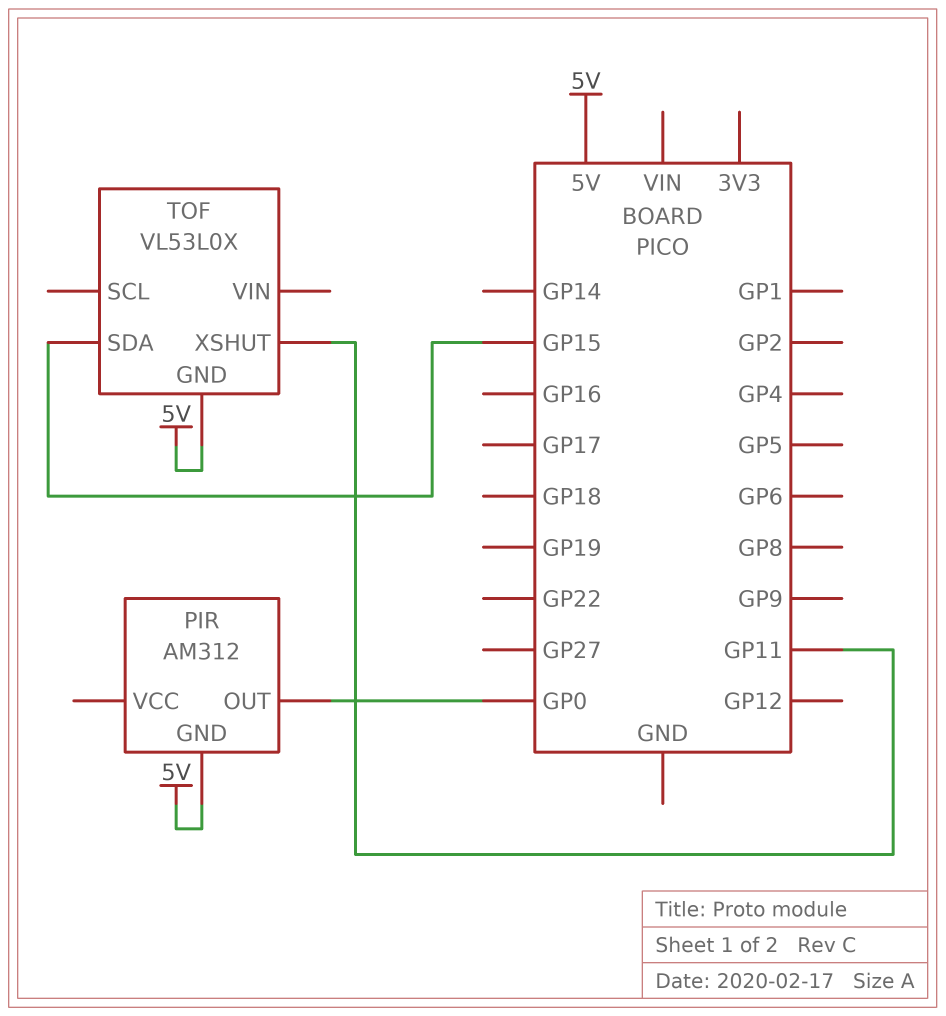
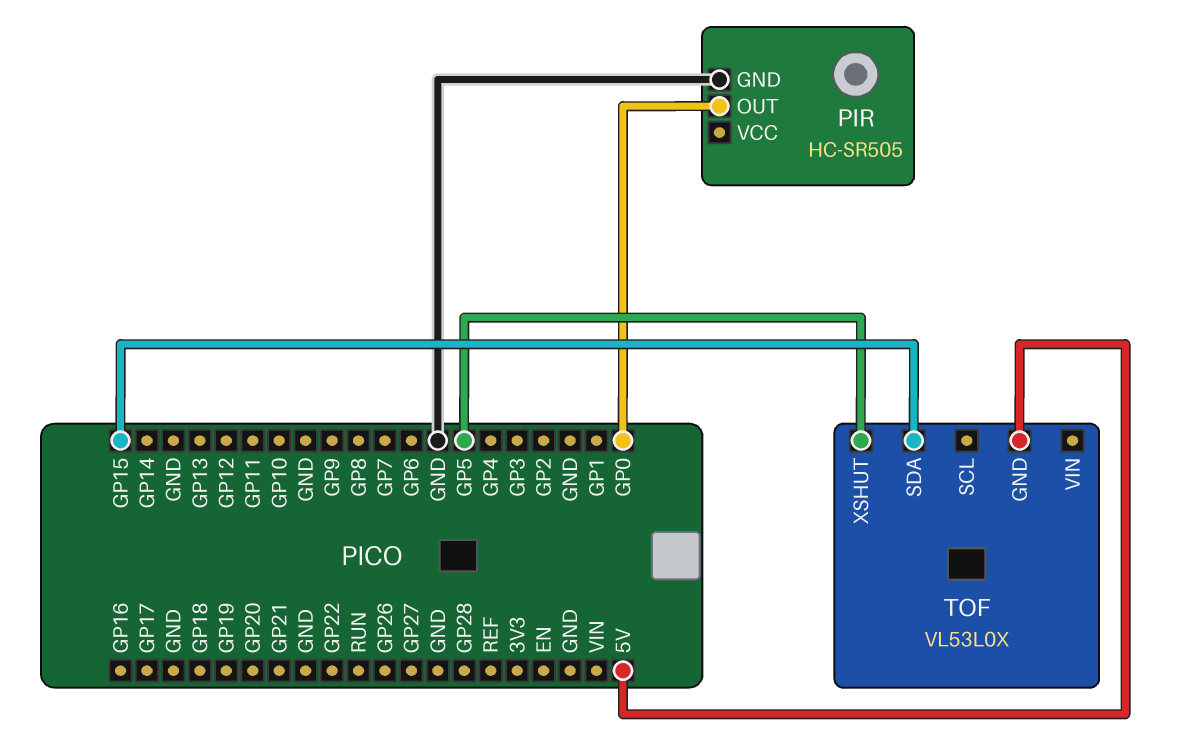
PIR: AM312 -> HC-SR505
PIR pin GND: 5V -> GND
TOF pin XSHUT: GP11 -> GP5

